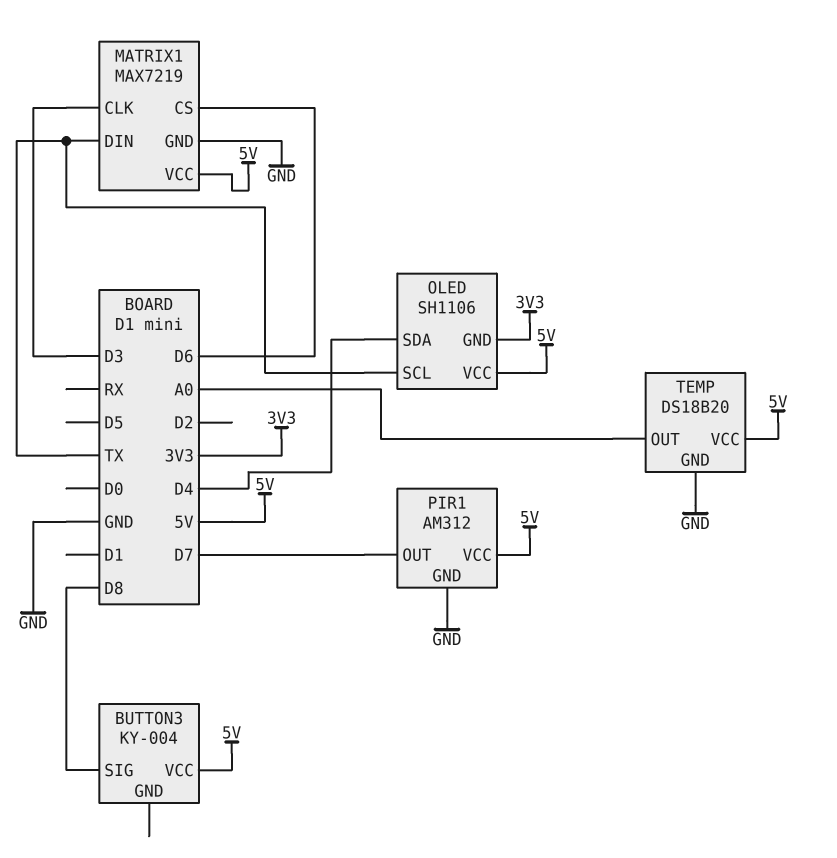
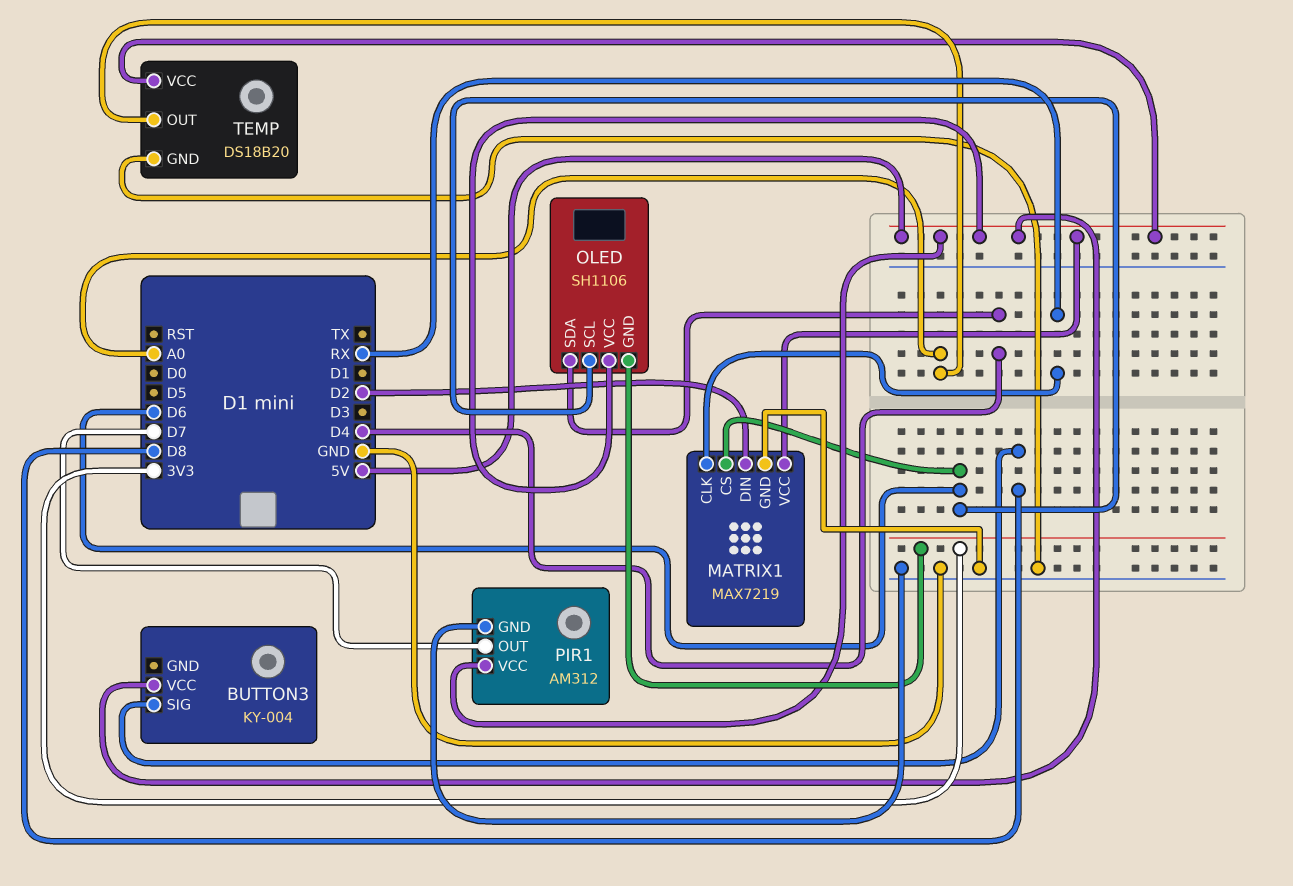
MATRIX1 pin CLK: D3 -> RX
MATRIX1 pin DIN: TX -> D2
OLED pin SCL: TX -> D6

